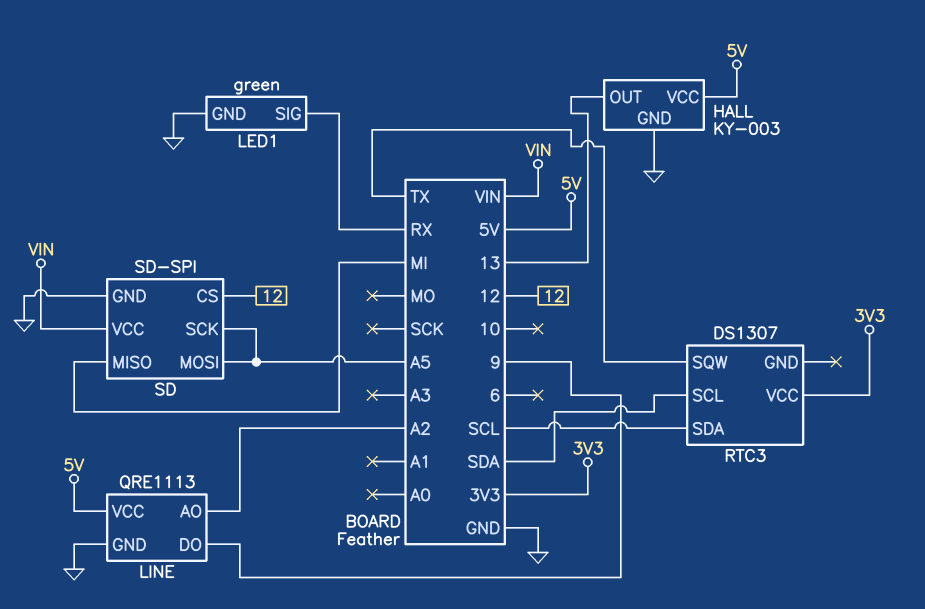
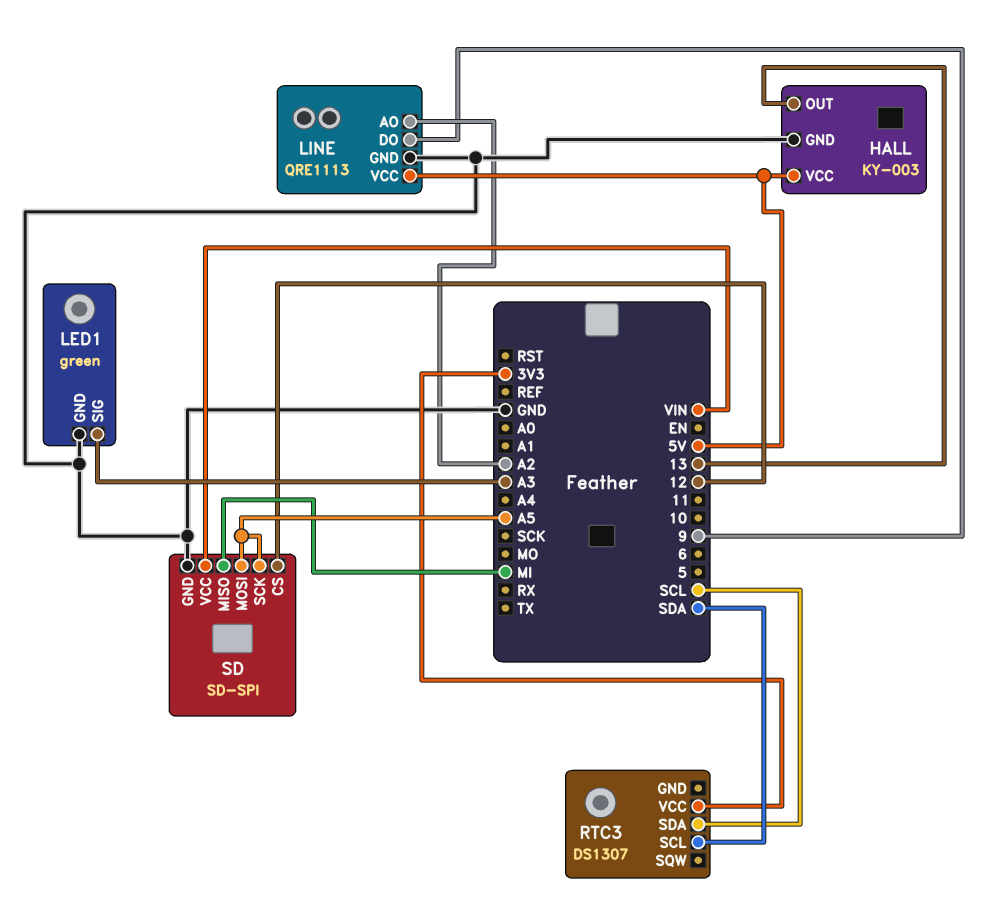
LED1 pin SIG: RX -> A3
RTC3 pin SQW: TX -> none

